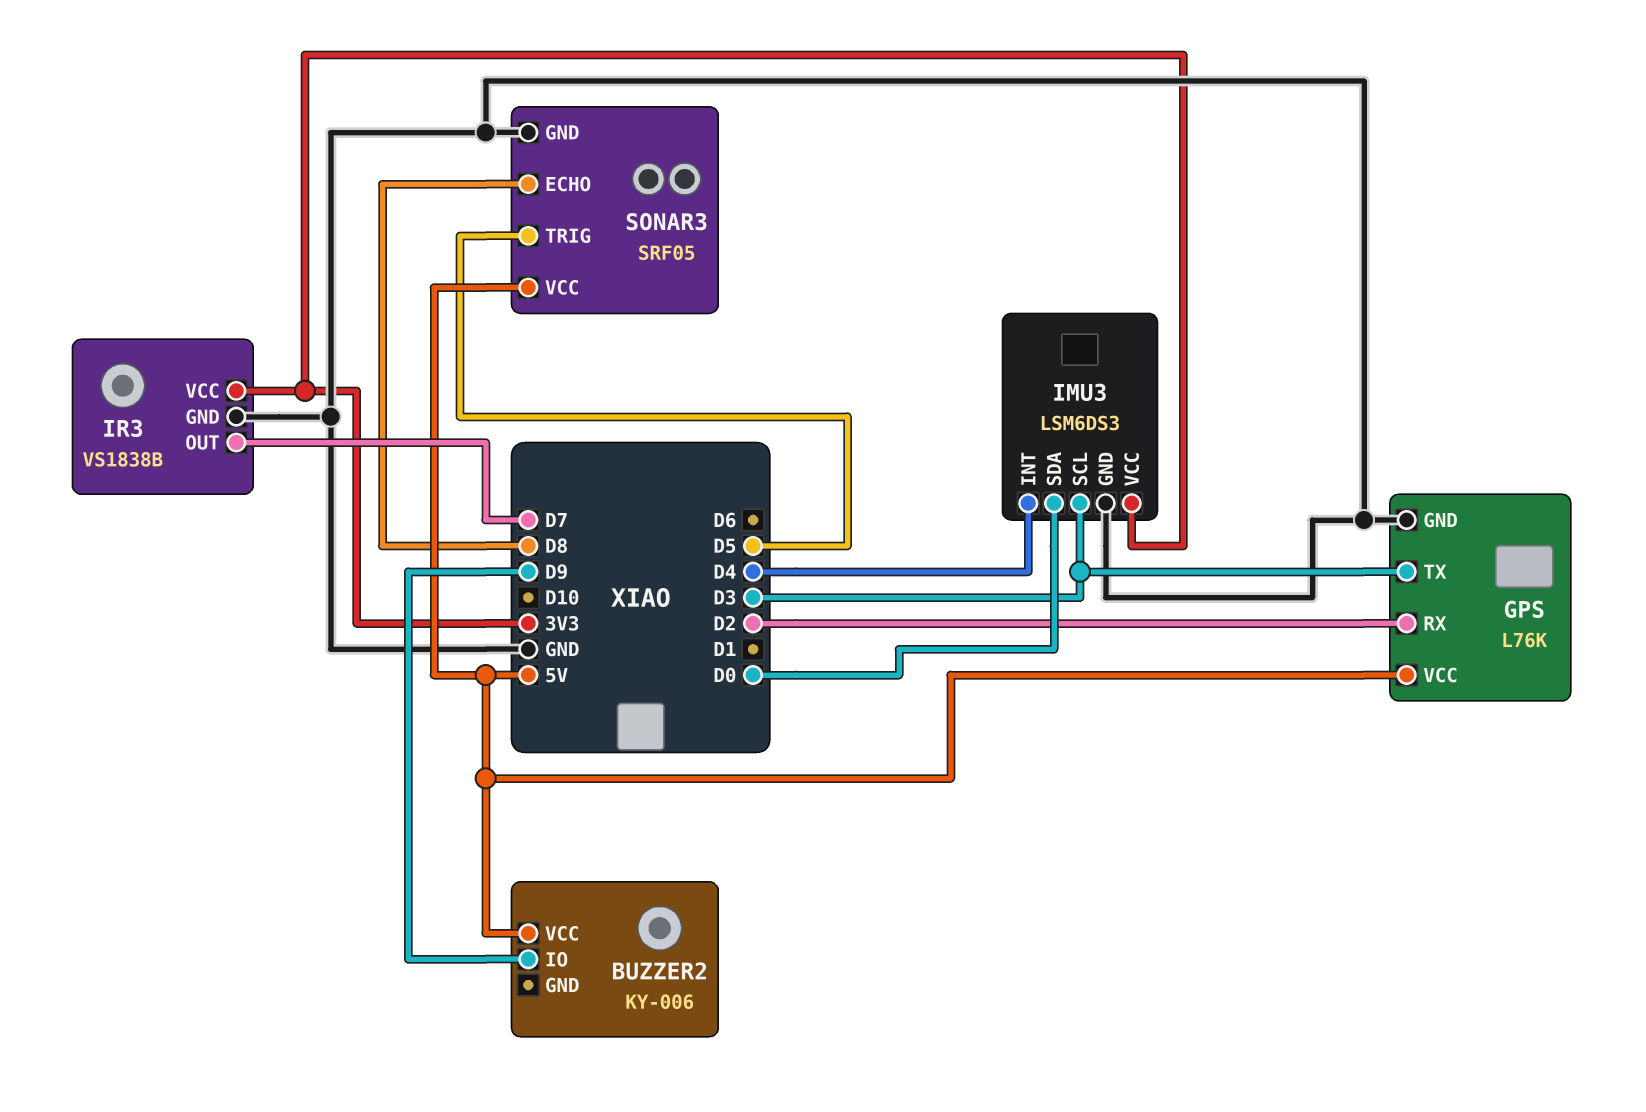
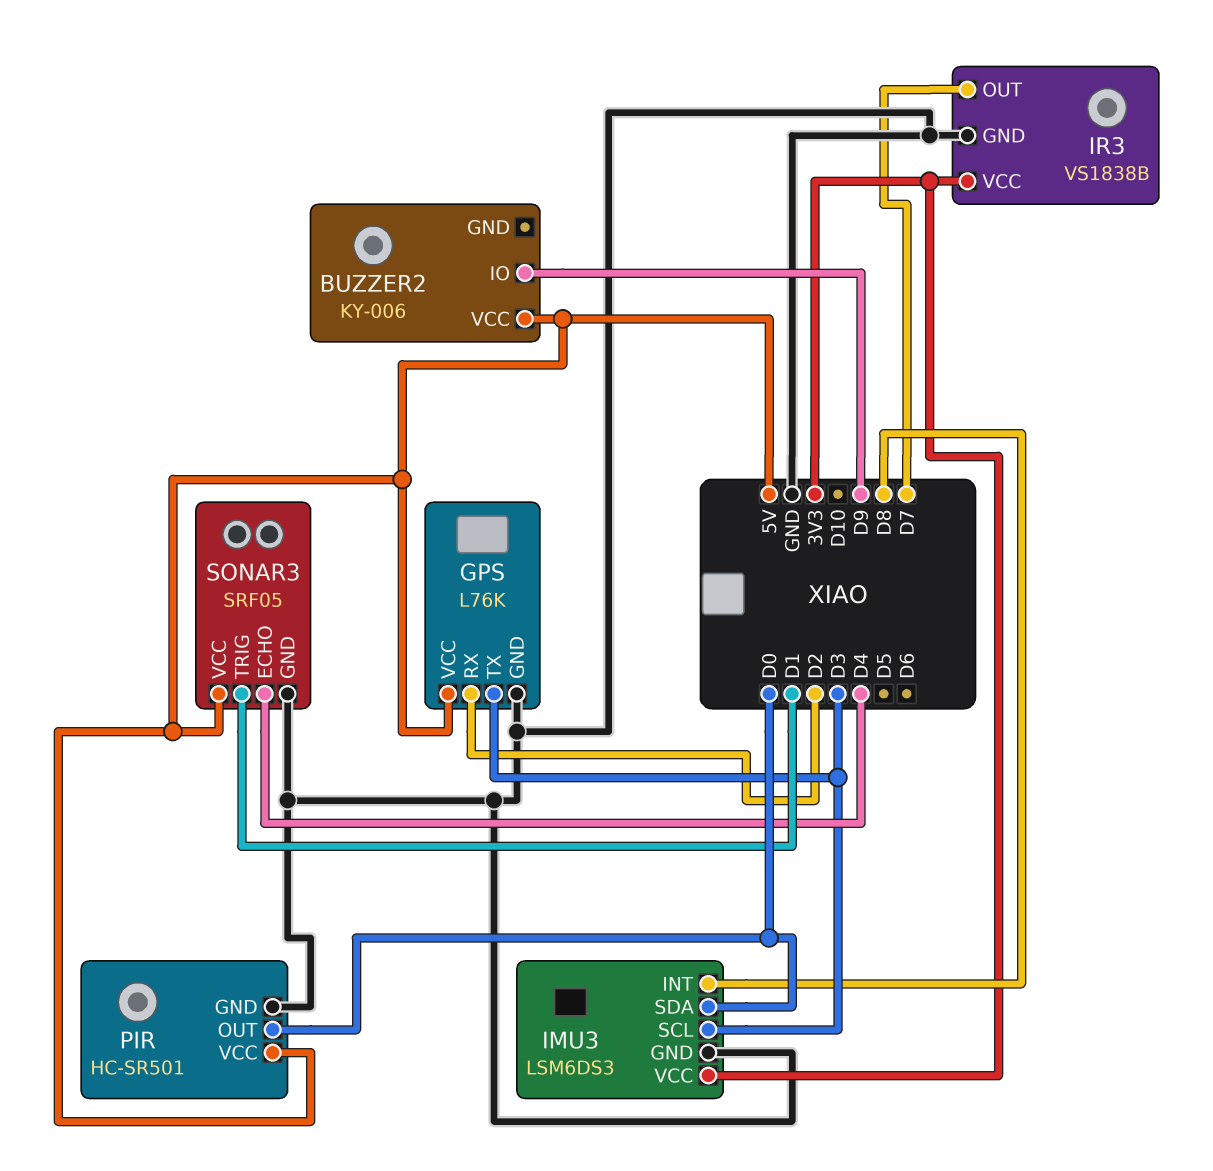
IMU3 pin INT: D4 -> D8
PIR: none -> HC-SR501
PIR pin GND: none -> GND
PIR pin OUT: none -> D0
PIR pin VCC: none -> 5V
SONAR3 pin ECHO: D8 -> D4
SONAR3 pin TRIG: D5 -> D1

